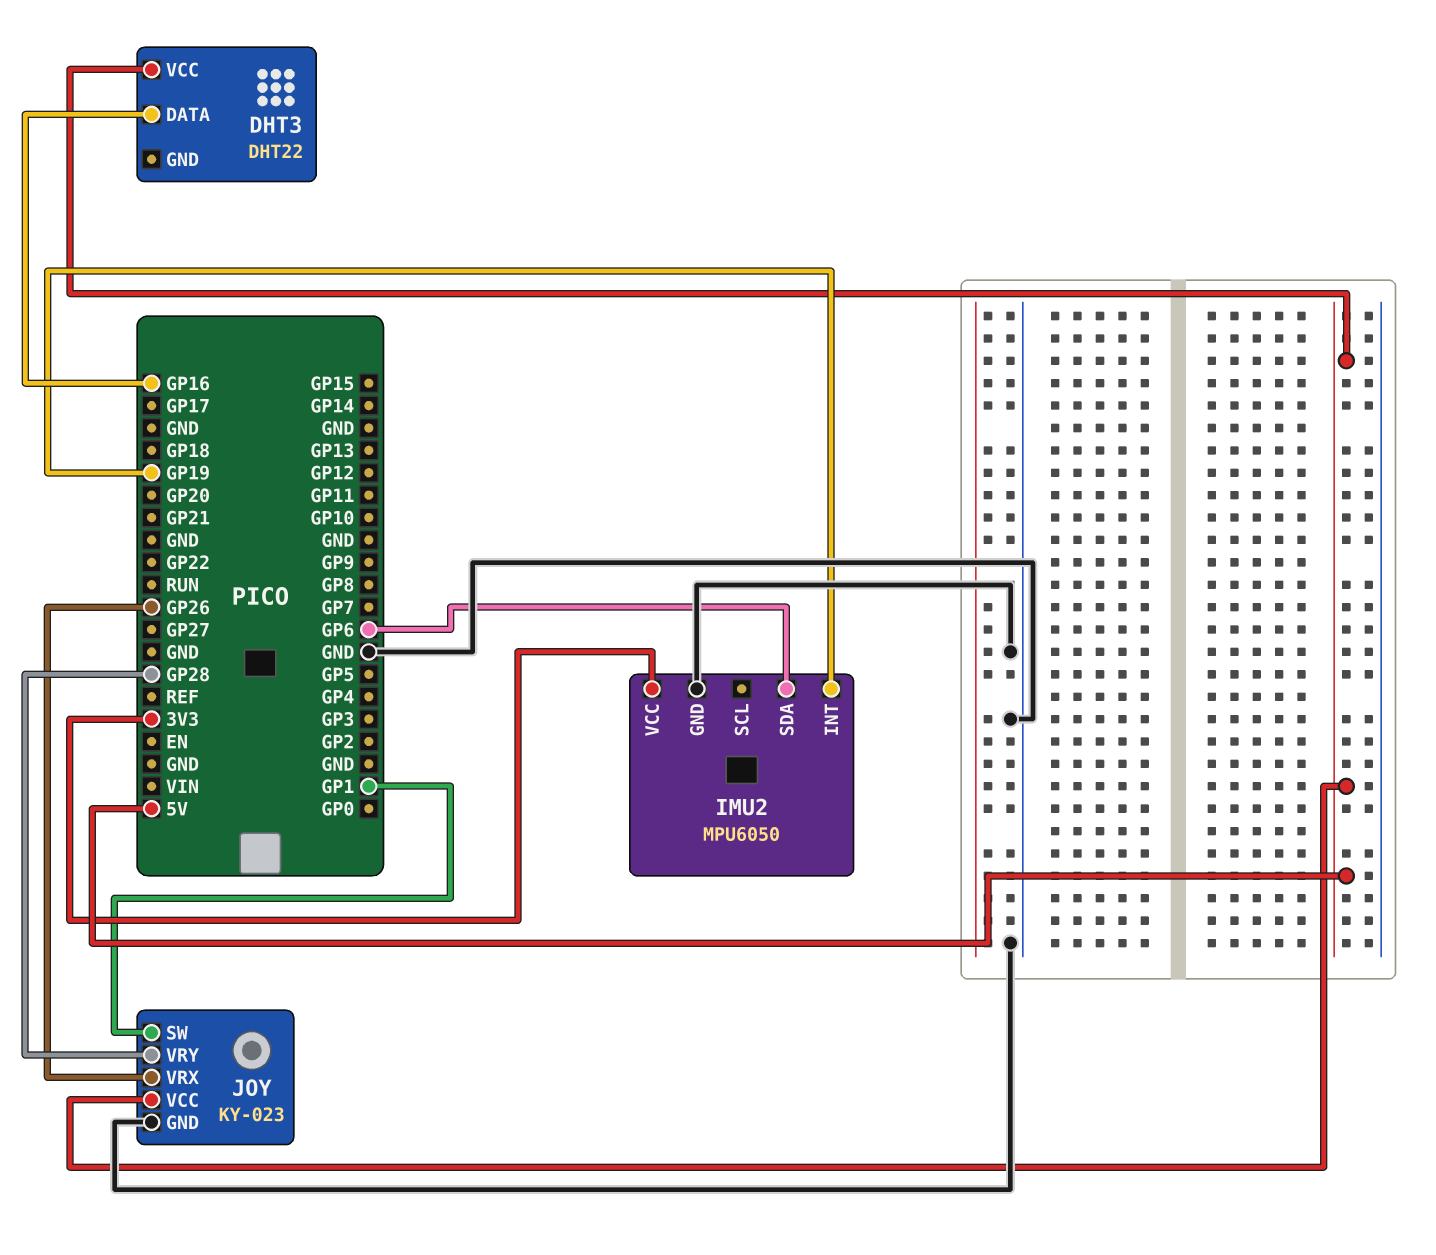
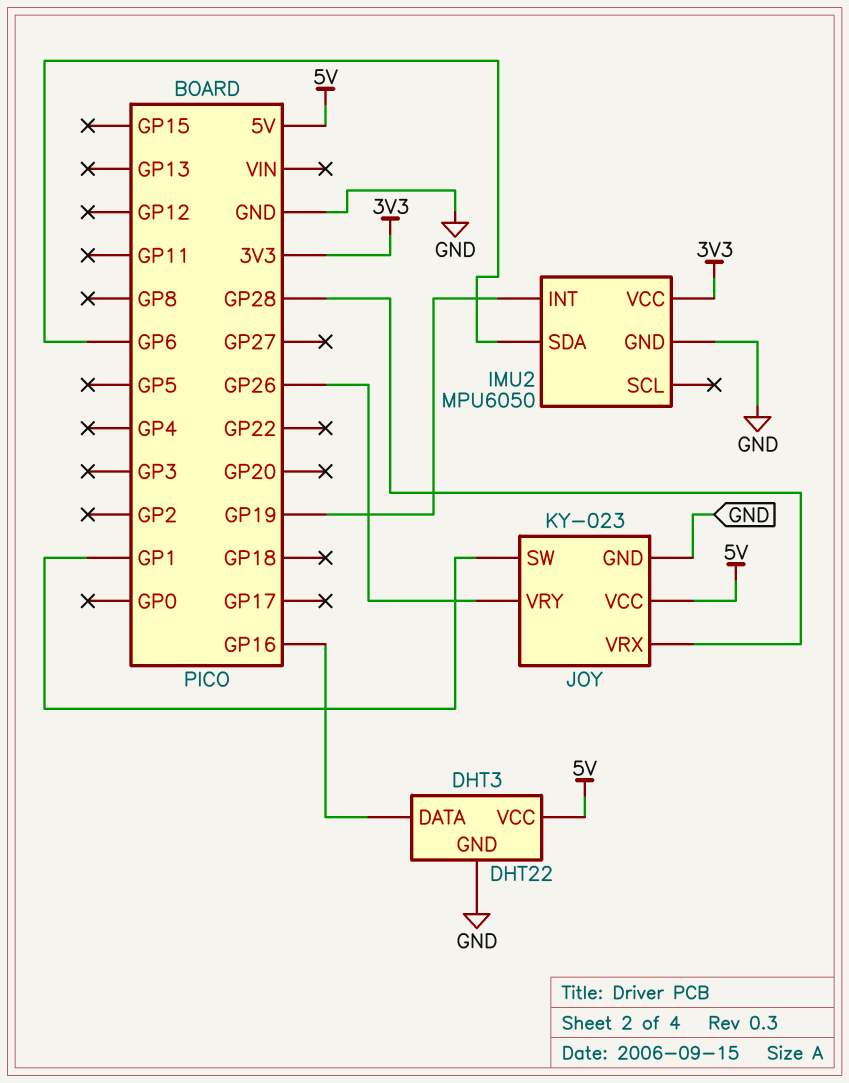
DHT3 pin GND: none -> GND
JOY pin VRX: GP26 -> GP28
JOY pin VRY: GP28 -> GP26

